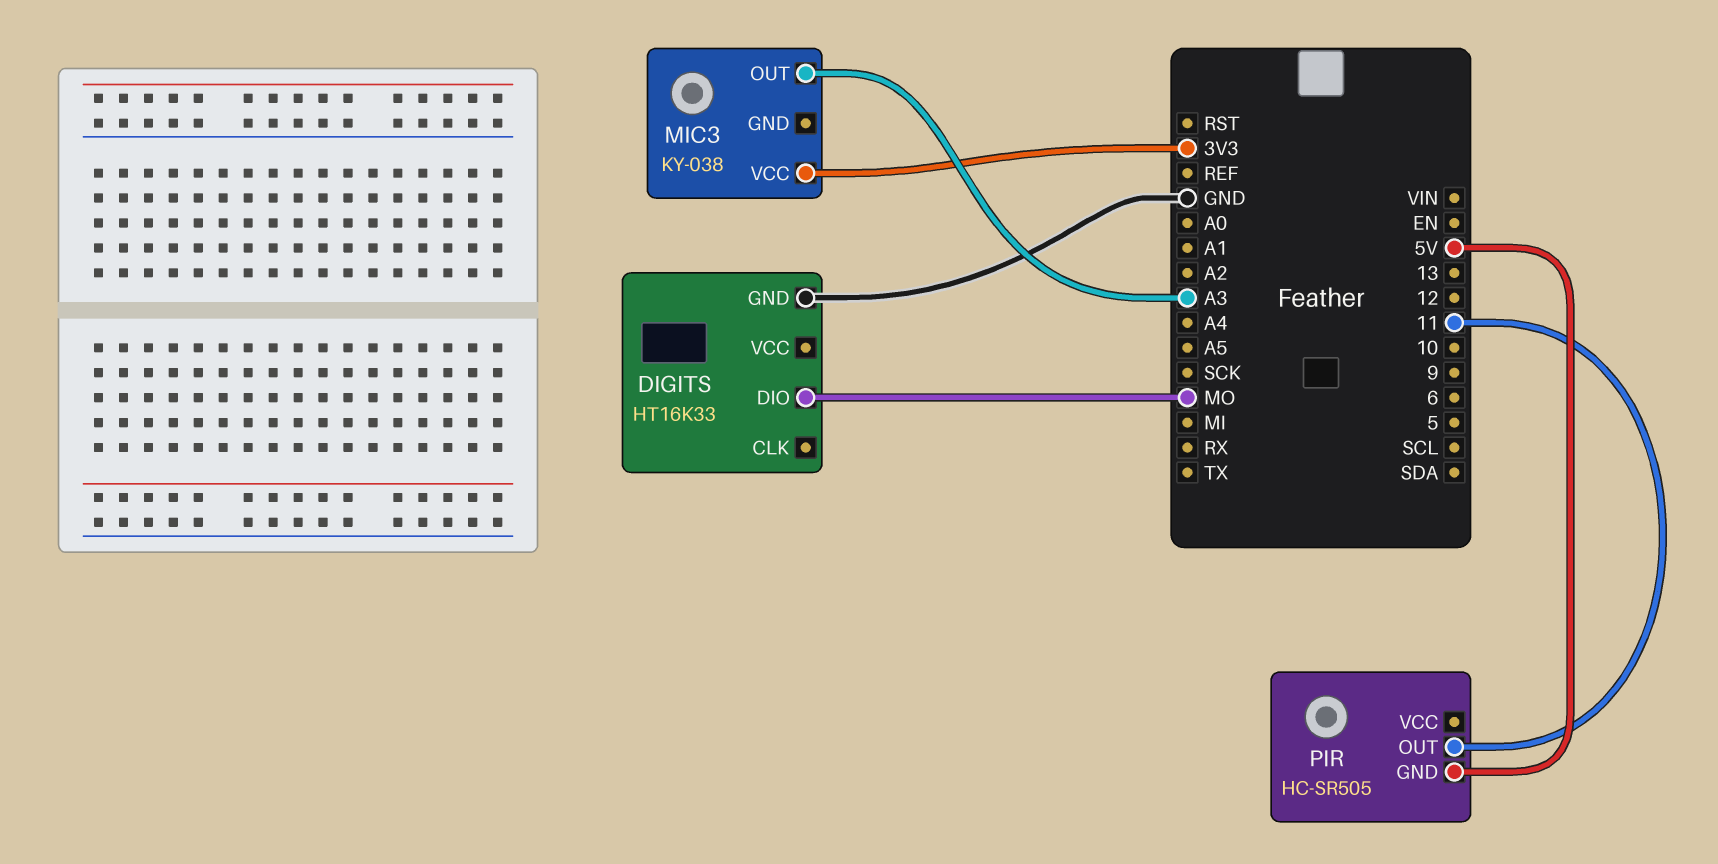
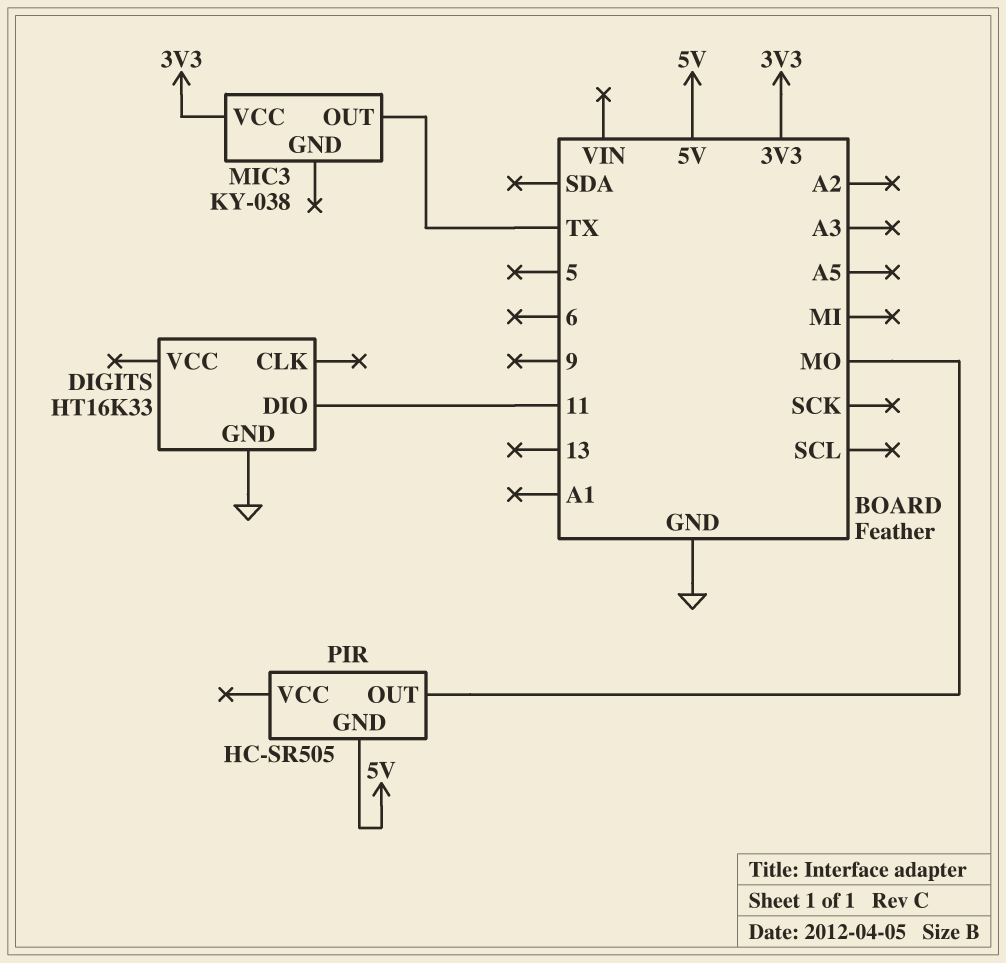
DIGITS pin DIO: MO -> 11
MIC3 pin OUT: A3 -> TX
PIR pin OUT: 11 -> MO

